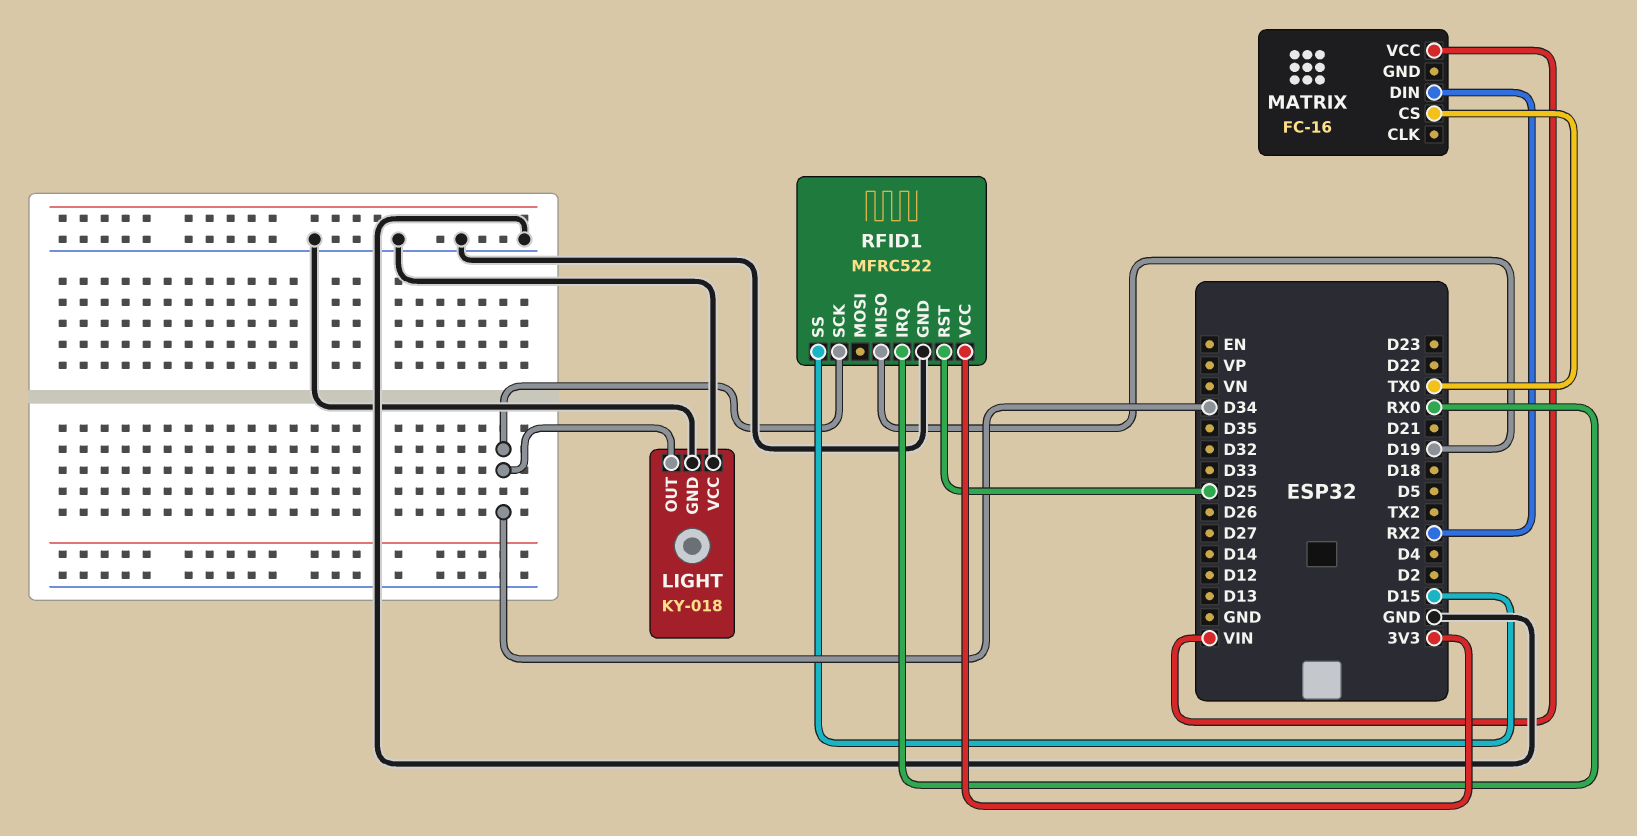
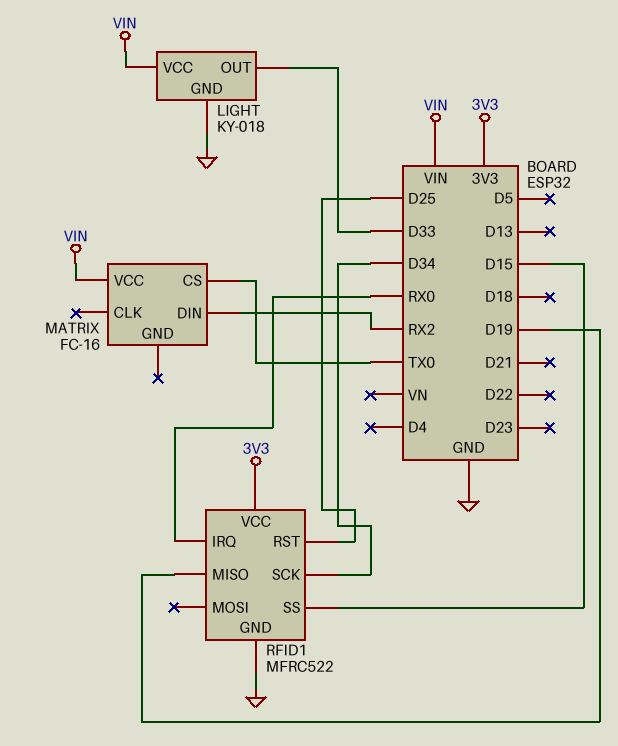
LIGHT pin OUT: D34 -> D33
LIGHT pin VCC: GND -> VIN

